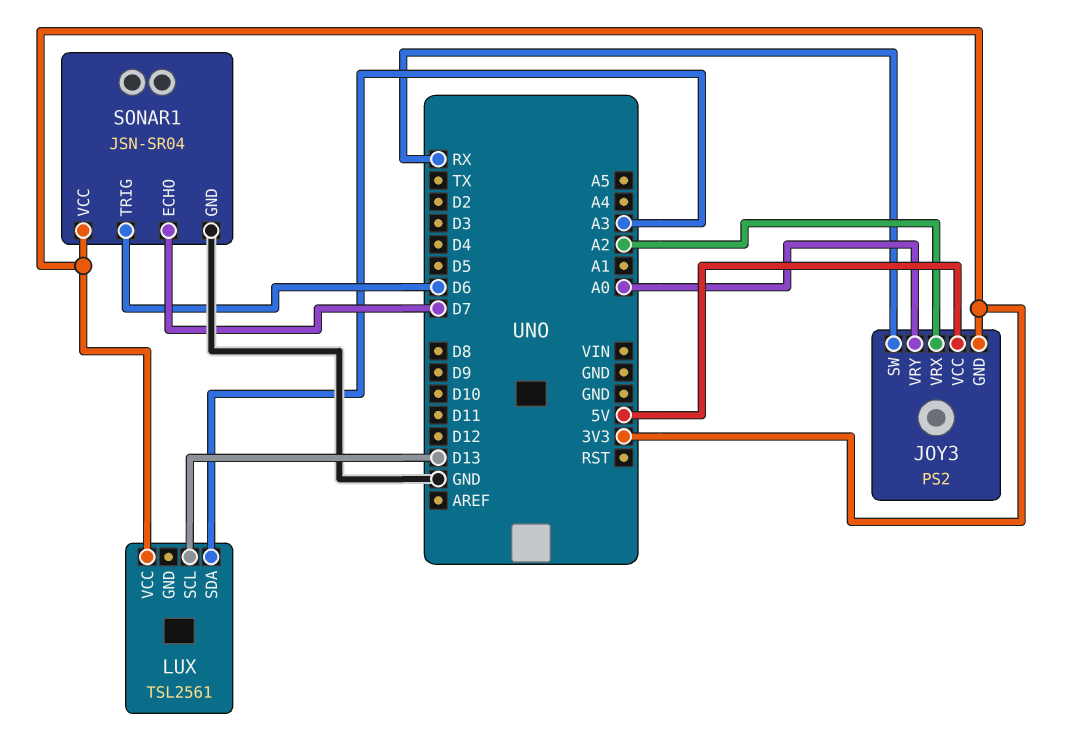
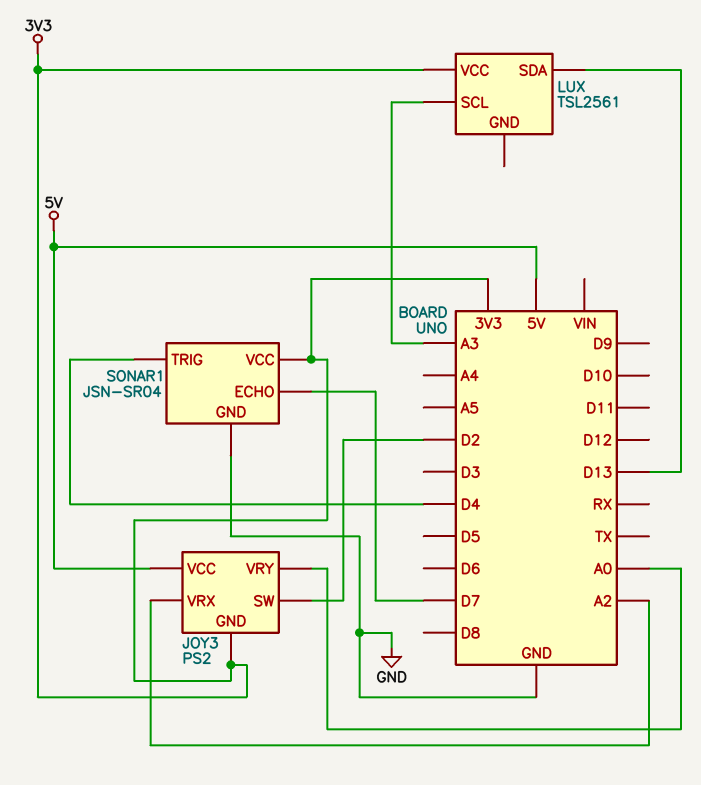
JOY3 pin SW: RX -> D2
LUX pin SCL: D13 -> A3
LUX pin SDA: A3 -> D13
SONAR1 pin TRIG: D6 -> D4

